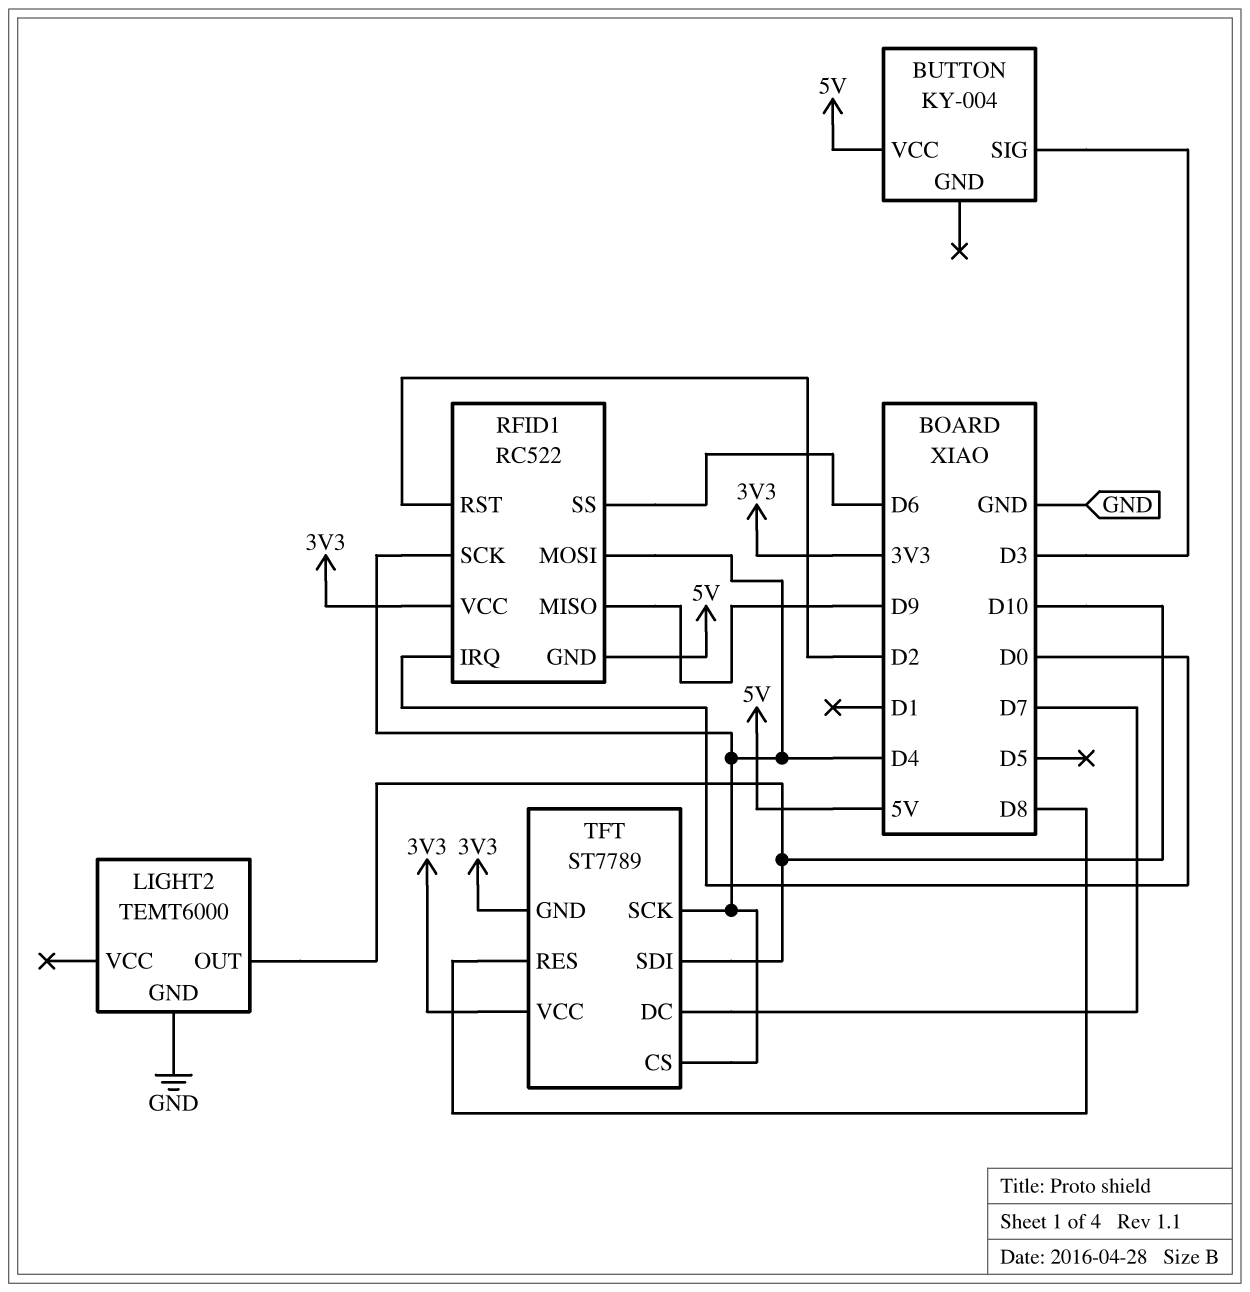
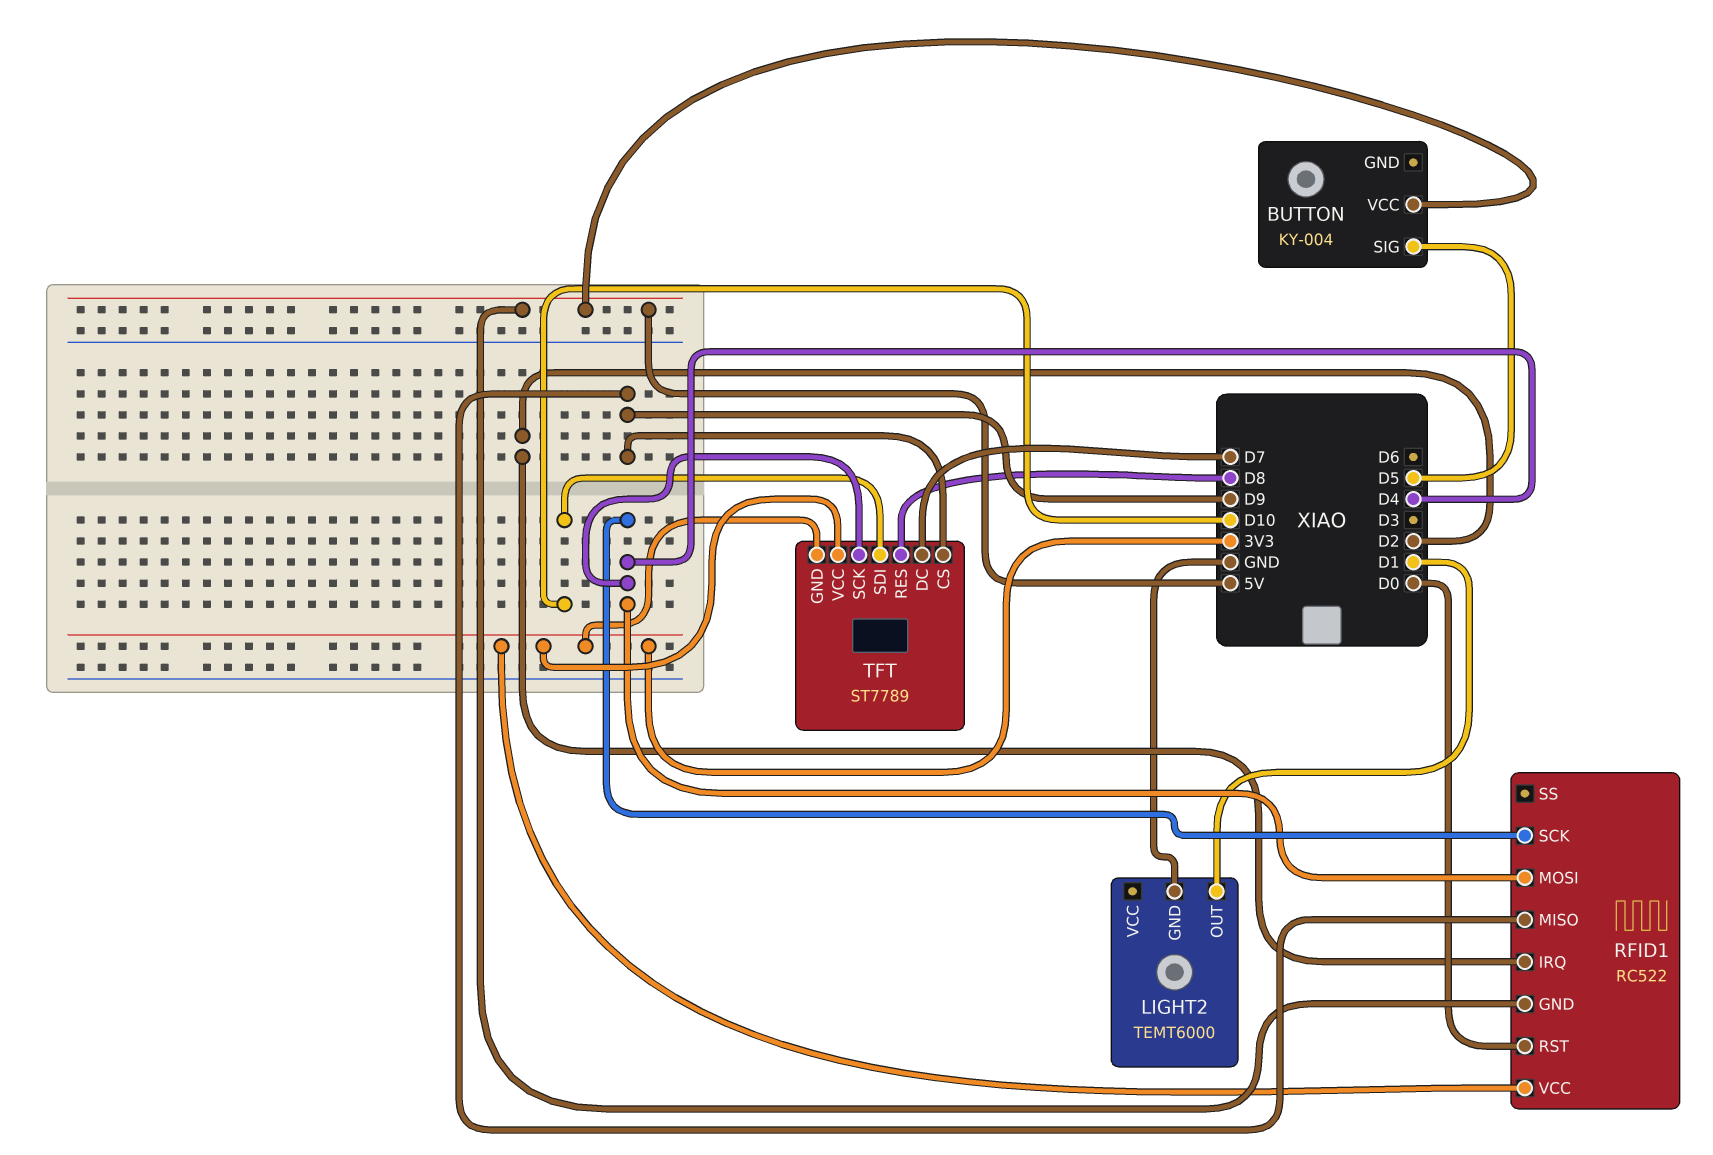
BUTTON pin SIG: D3 -> D5
LIGHT2 pin OUT: D10 -> D1
RFID1 pin IRQ: D0 -> D2
RFID1 pin RST: D2 -> D0
RFID1 pin SS: D6 -> none
TFT pin CS: D4 -> D9

